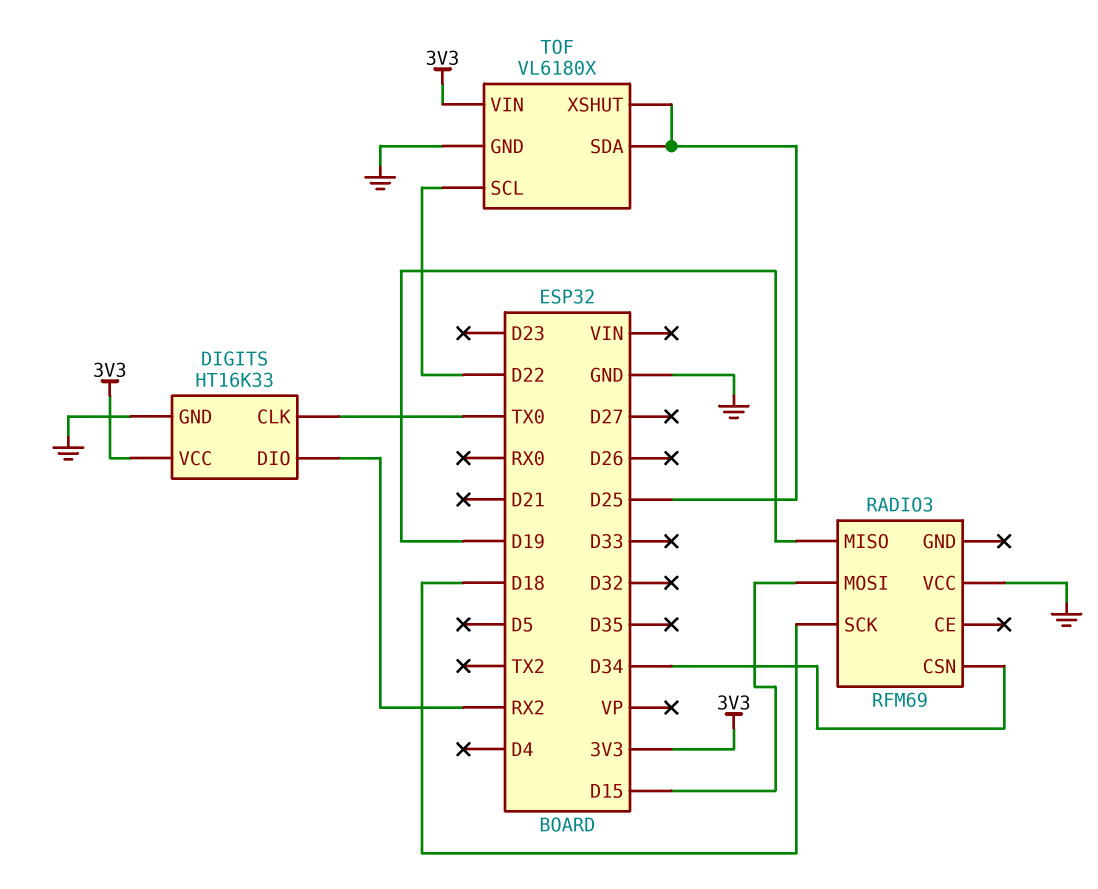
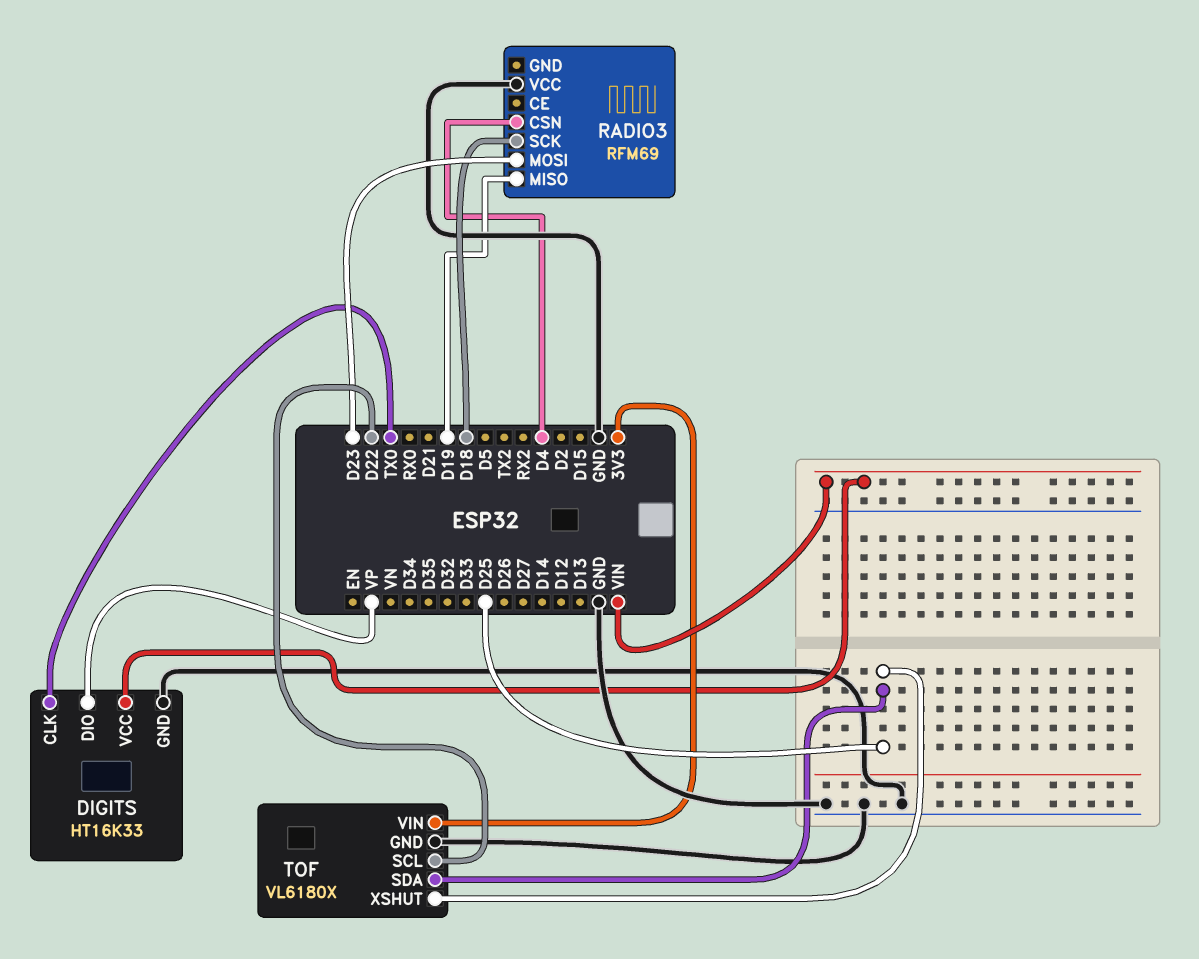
DIGITS pin DIO: RX2 -> VP
DIGITS pin VCC: 3V3 -> VIN
RADIO3 pin CSN: D34 -> D4
RADIO3 pin MOSI: D15 -> D23

